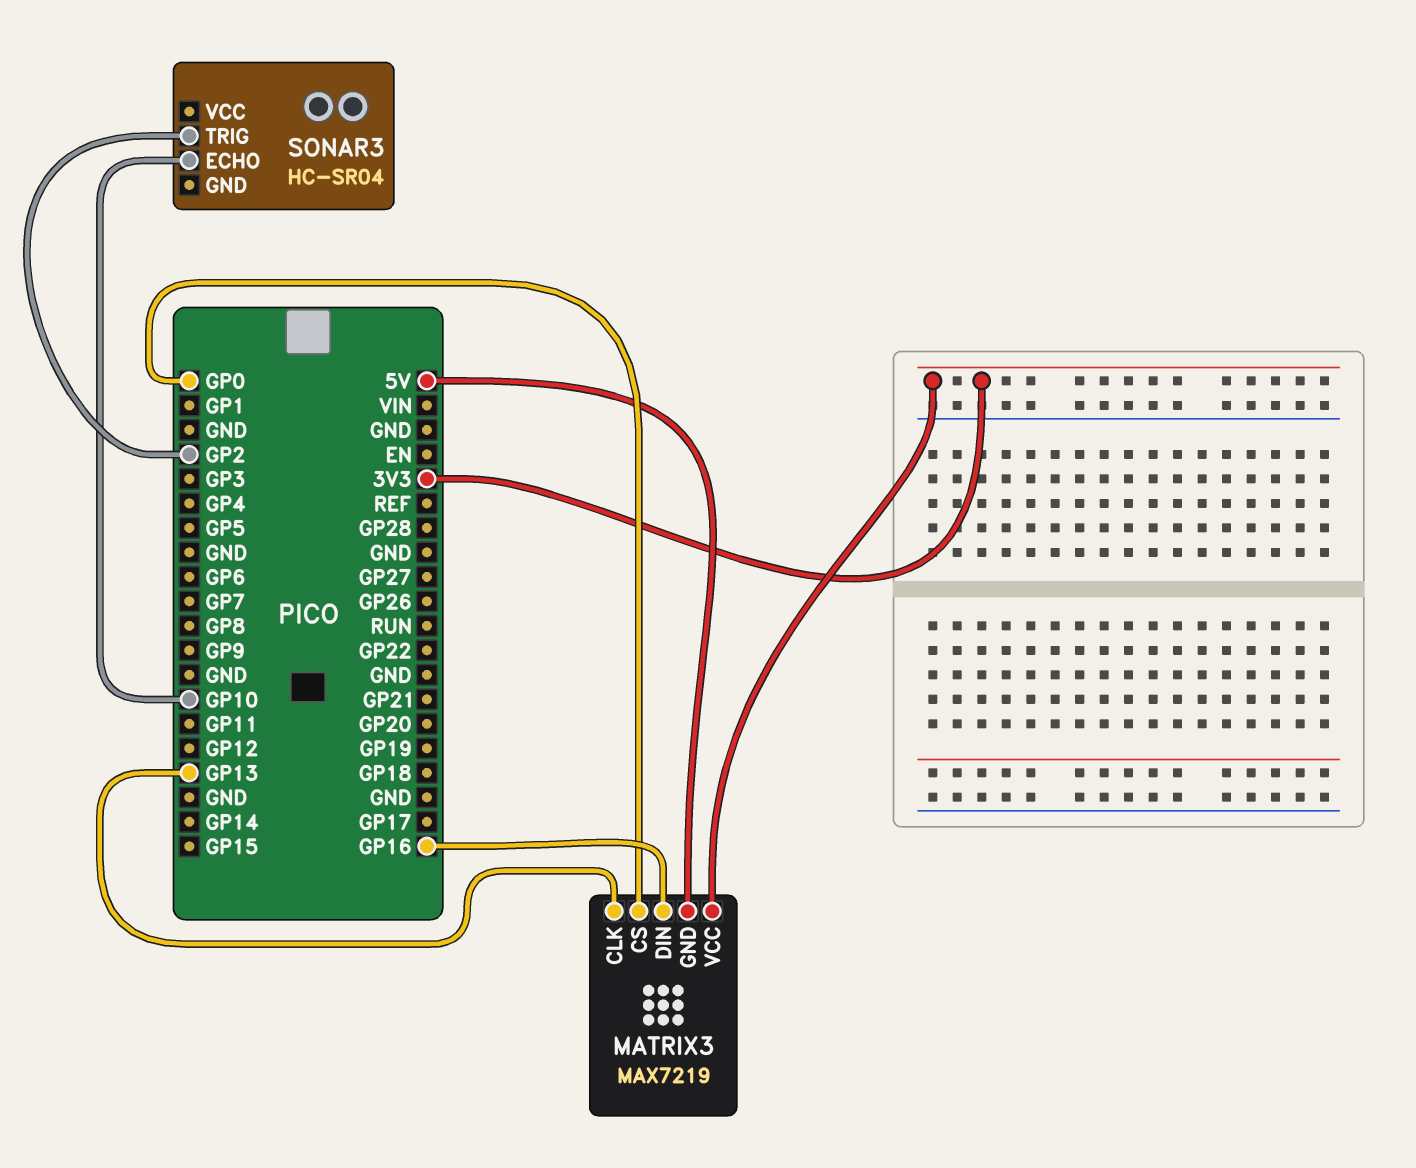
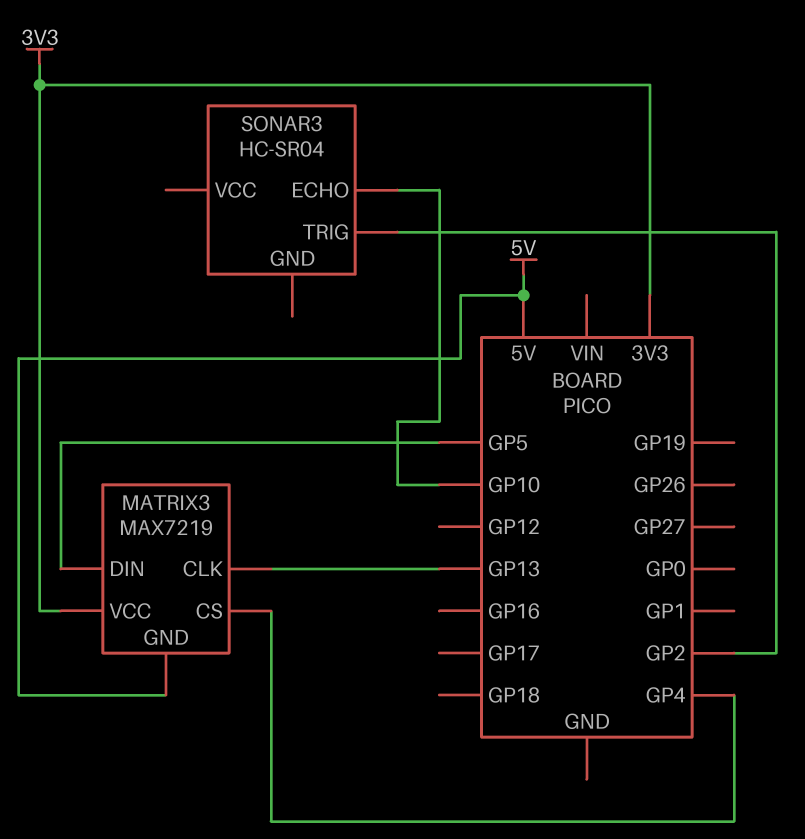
MATRIX3 pin CS: GP0 -> GP4
MATRIX3 pin DIN: GP16 -> GP5

